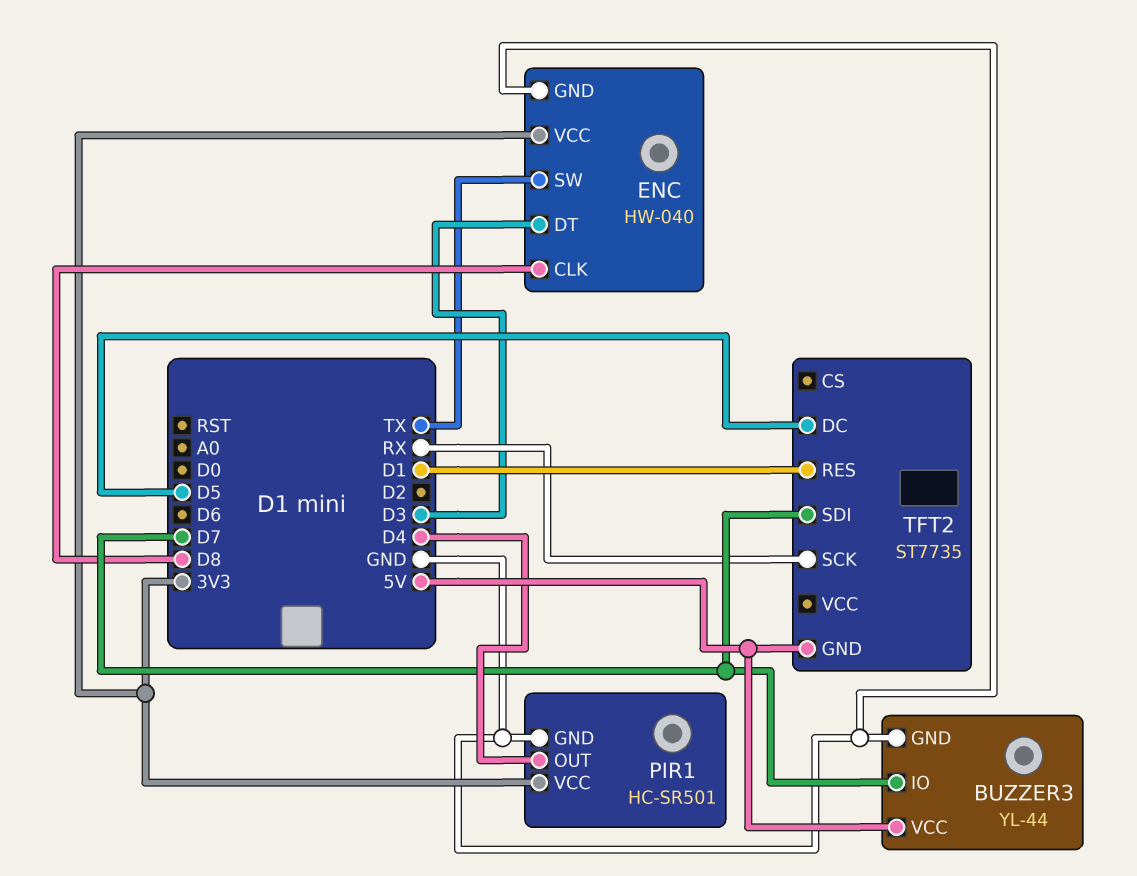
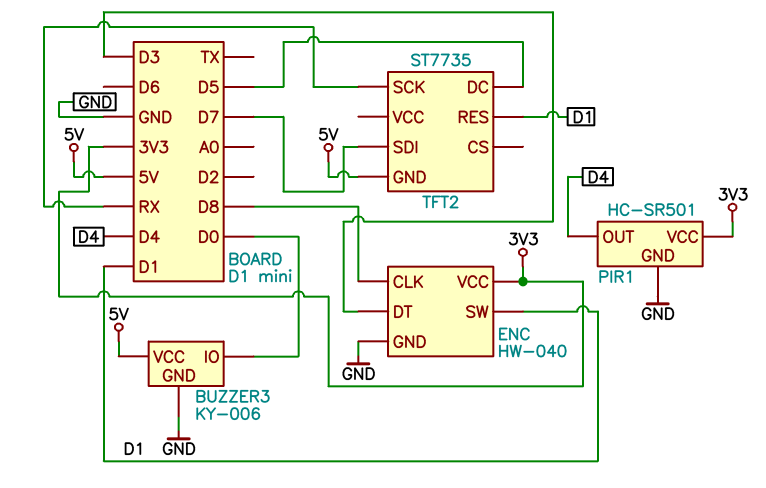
BUZZER3: YL-44 -> KY-006
BUZZER3 pin IO: D7 -> D0
ENC pin SW: TX -> D1

